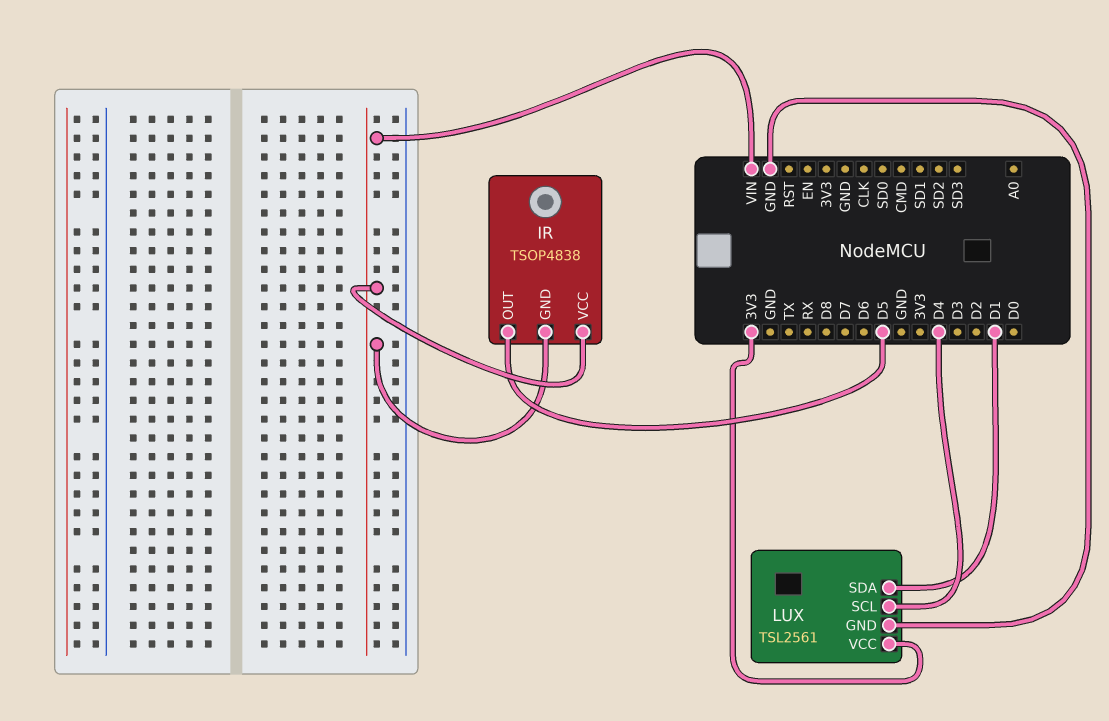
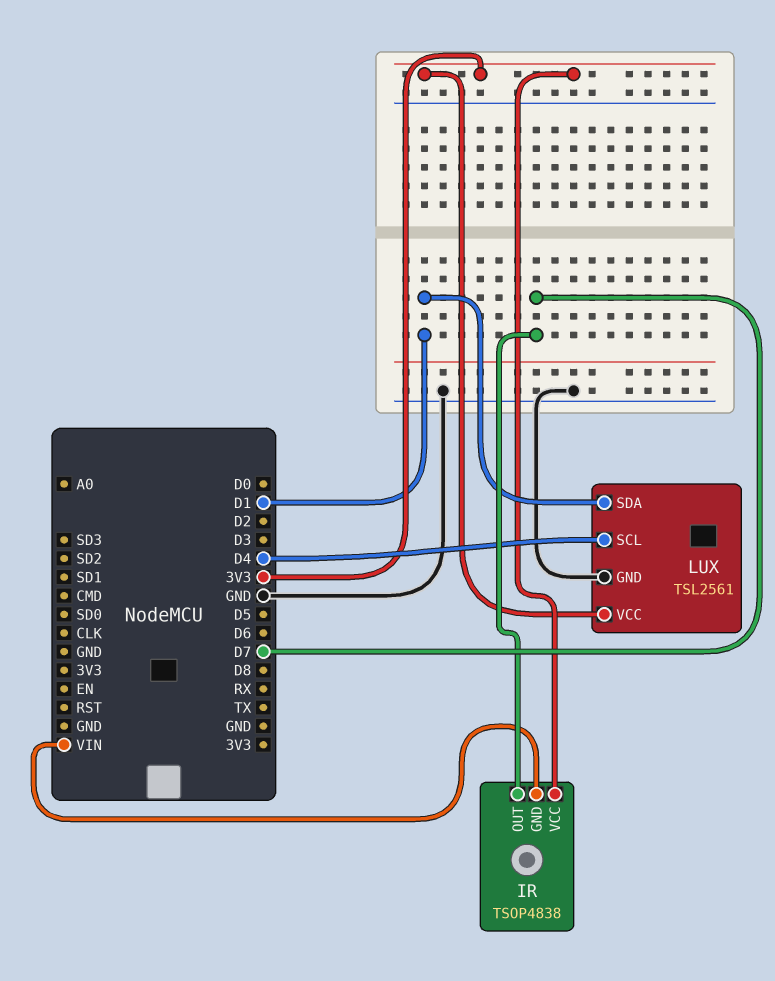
IR pin OUT: D5 -> D7
IR pin VCC: VIN -> 3V3

